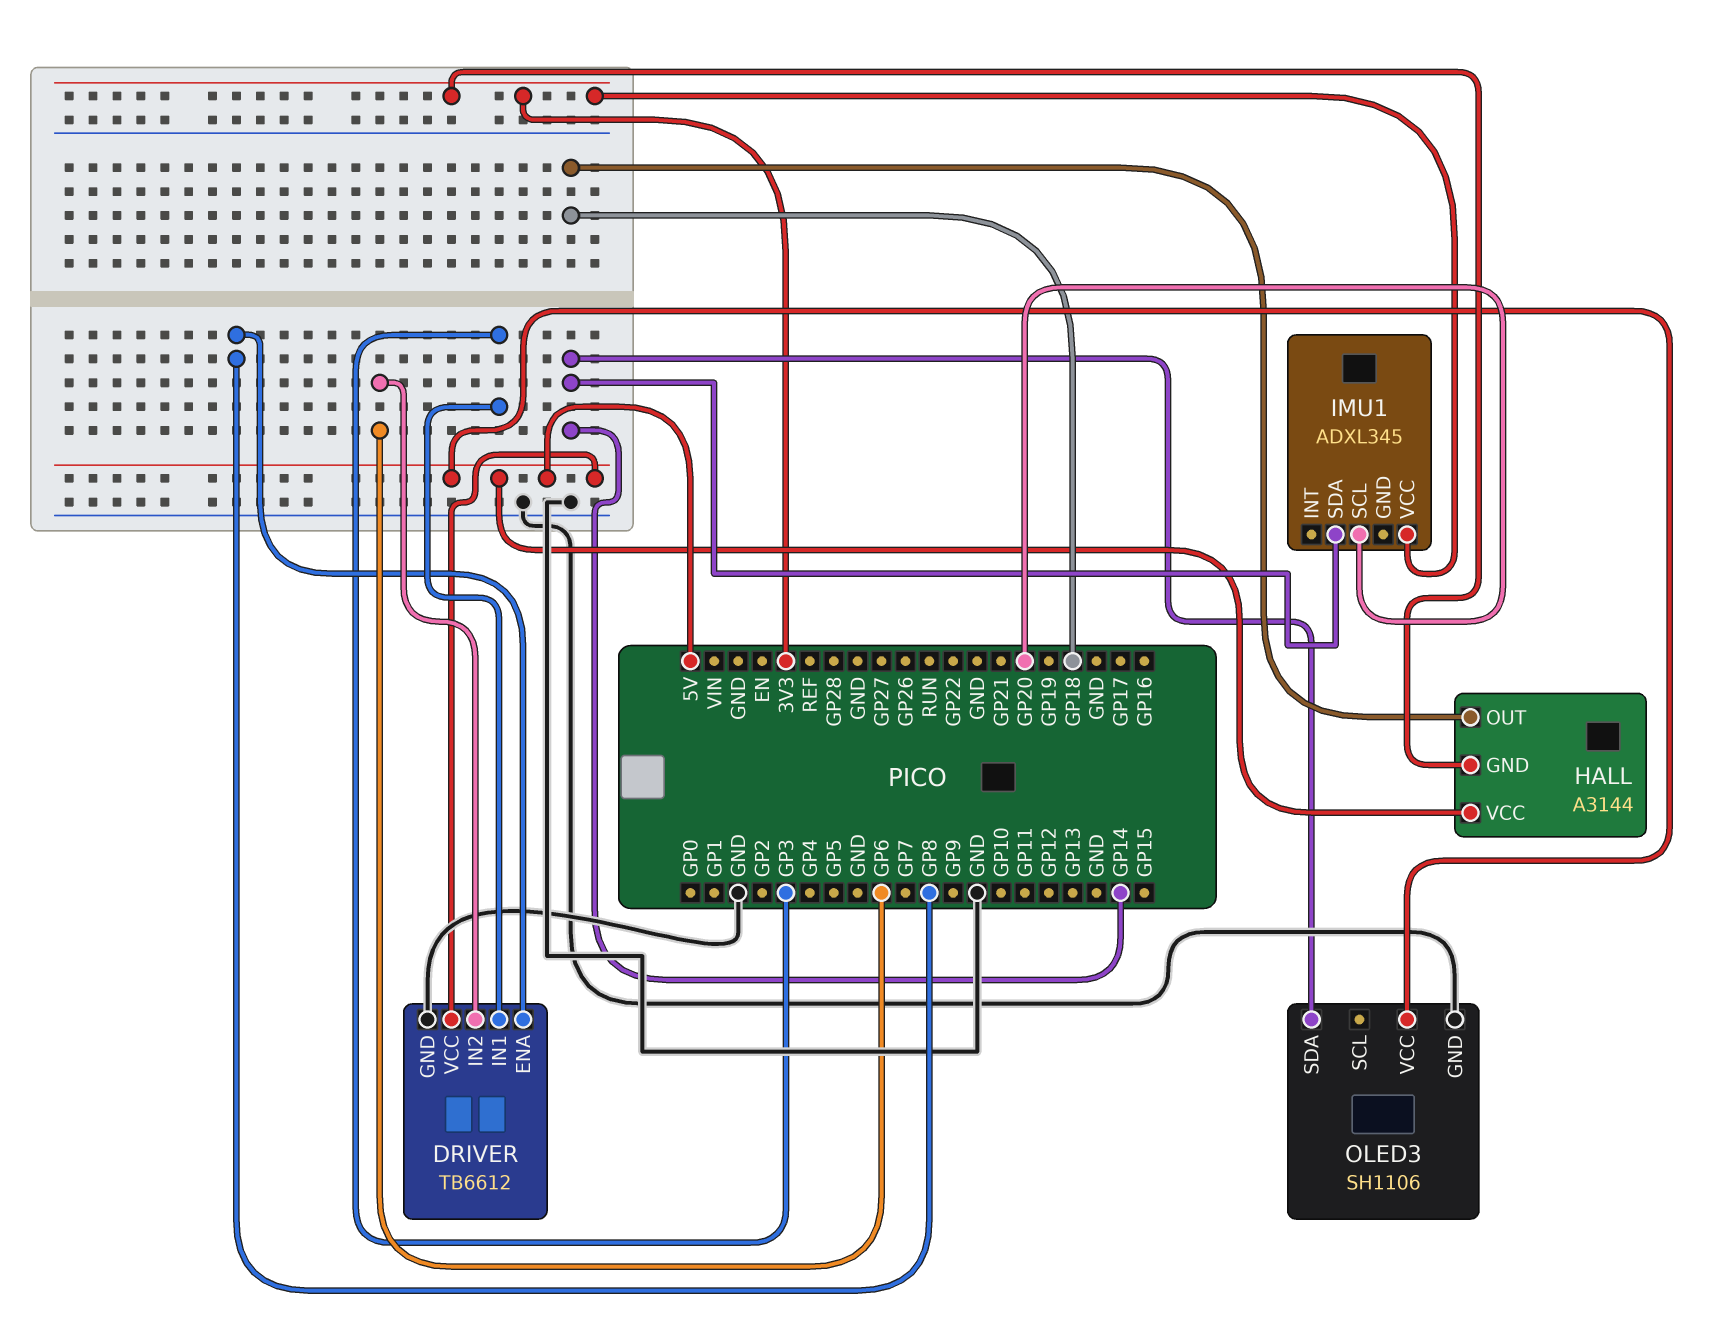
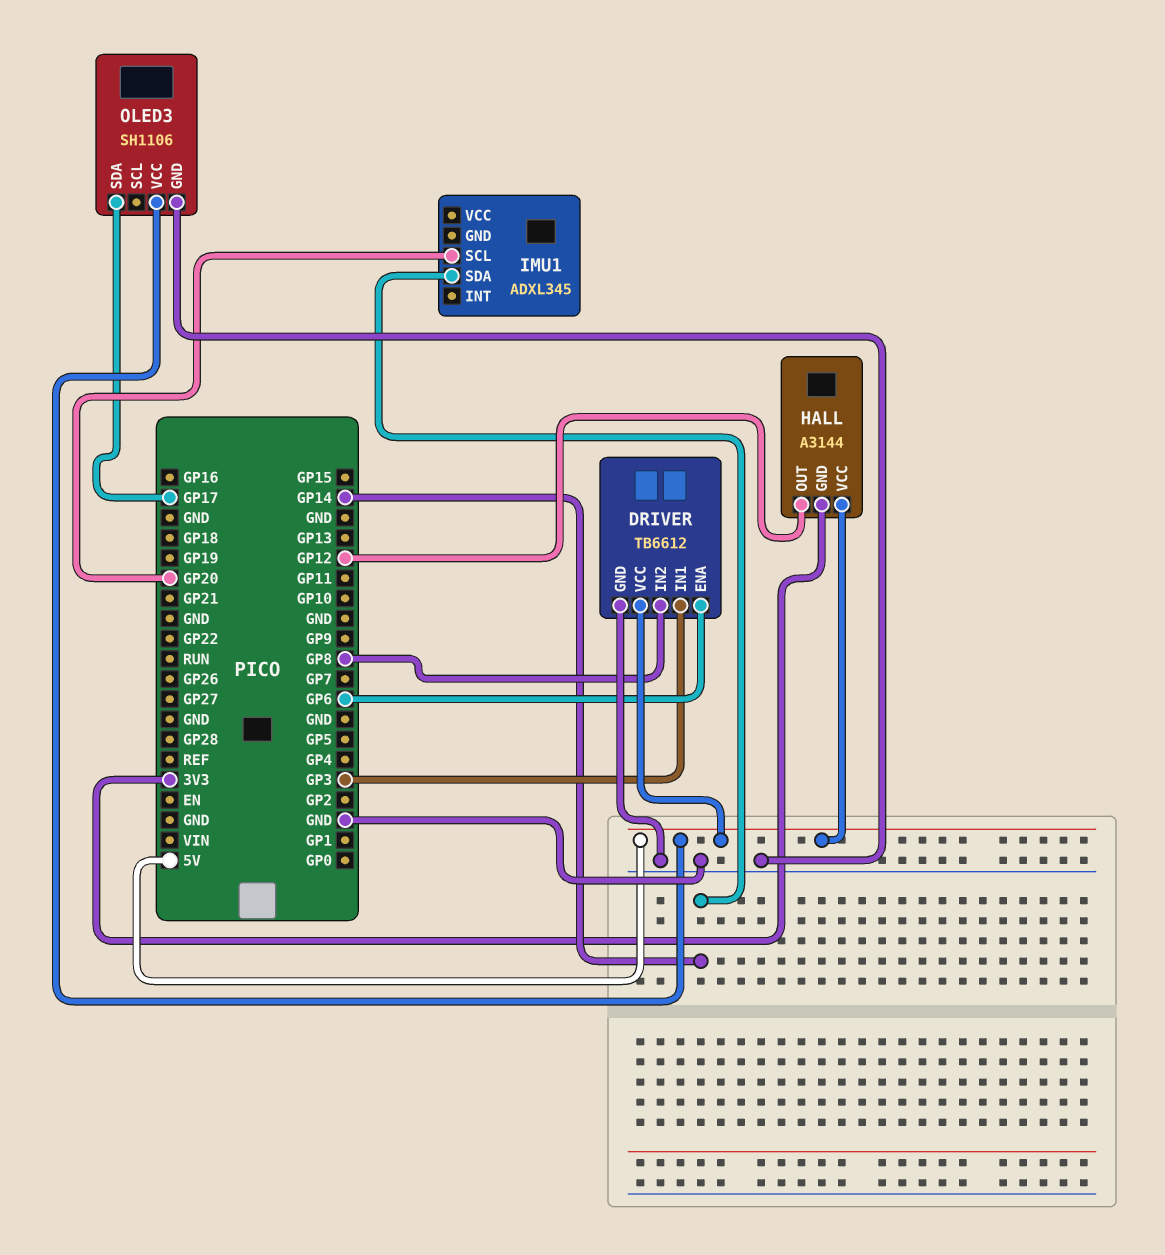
DRIVER pin ENA: GP8 -> GP6
DRIVER pin IN2: GP6 -> GP8
HALL pin OUT: GP18 -> GP12
IMU1 pin VCC: 3V3 -> none
OLED3 pin SDA: GP14 -> GP17

